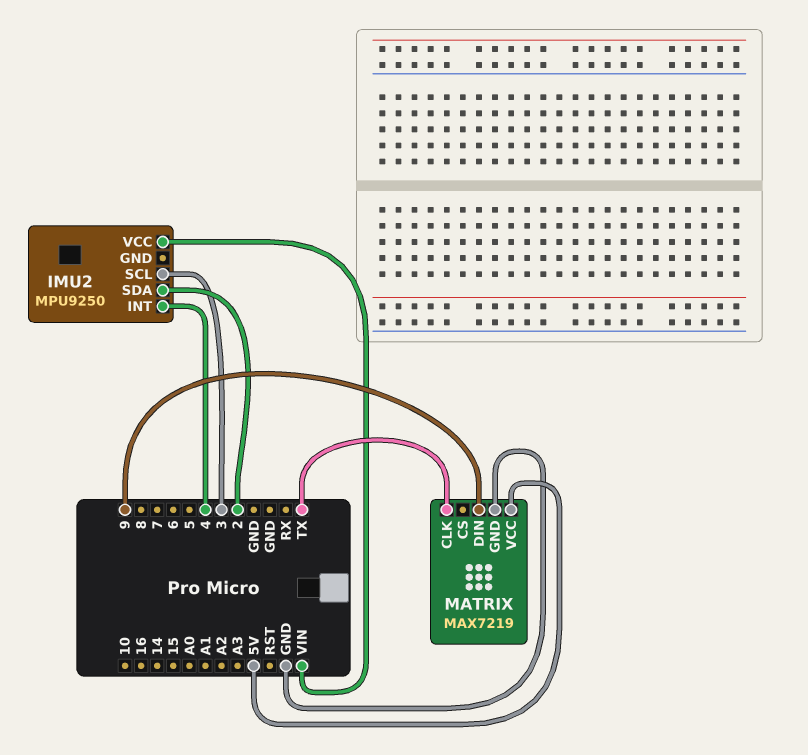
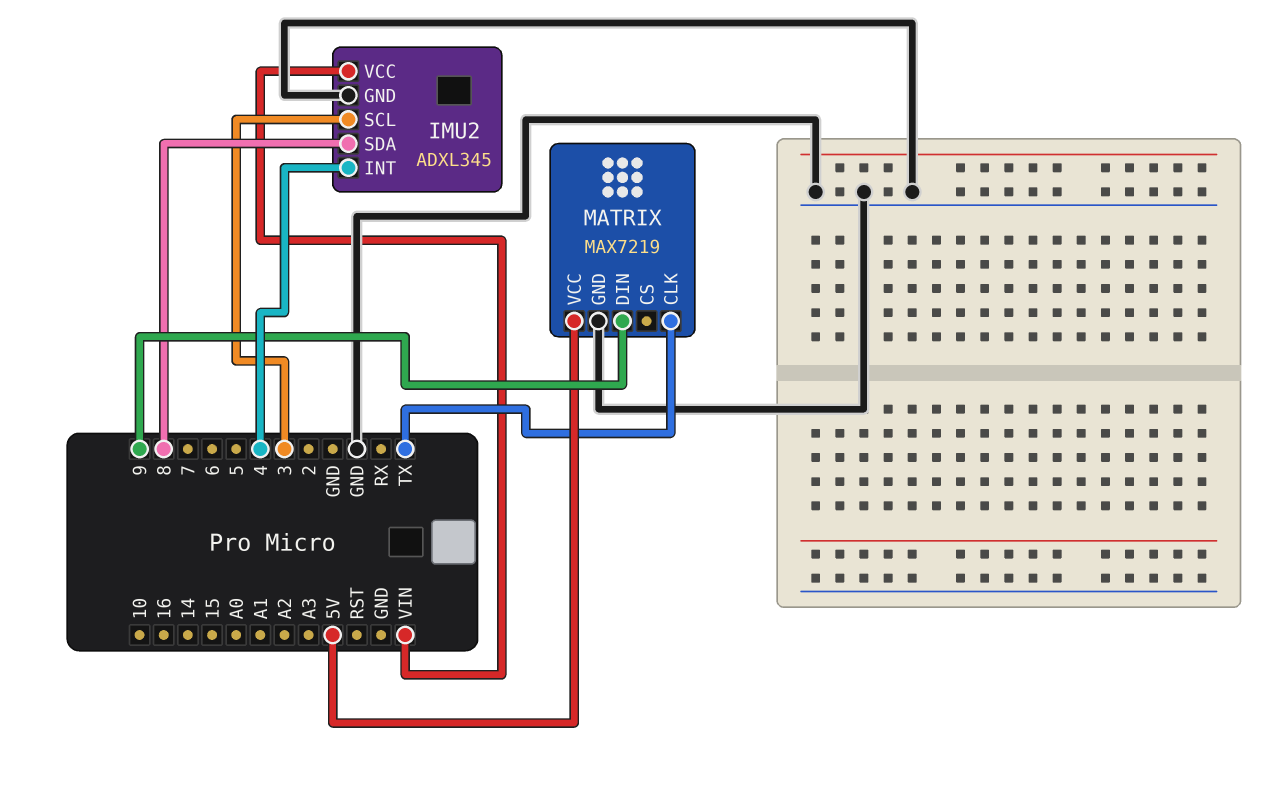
IMU2: MPU9250 -> ADXL345
IMU2 pin GND: none -> GND
IMU2 pin SDA: 2 -> 8

